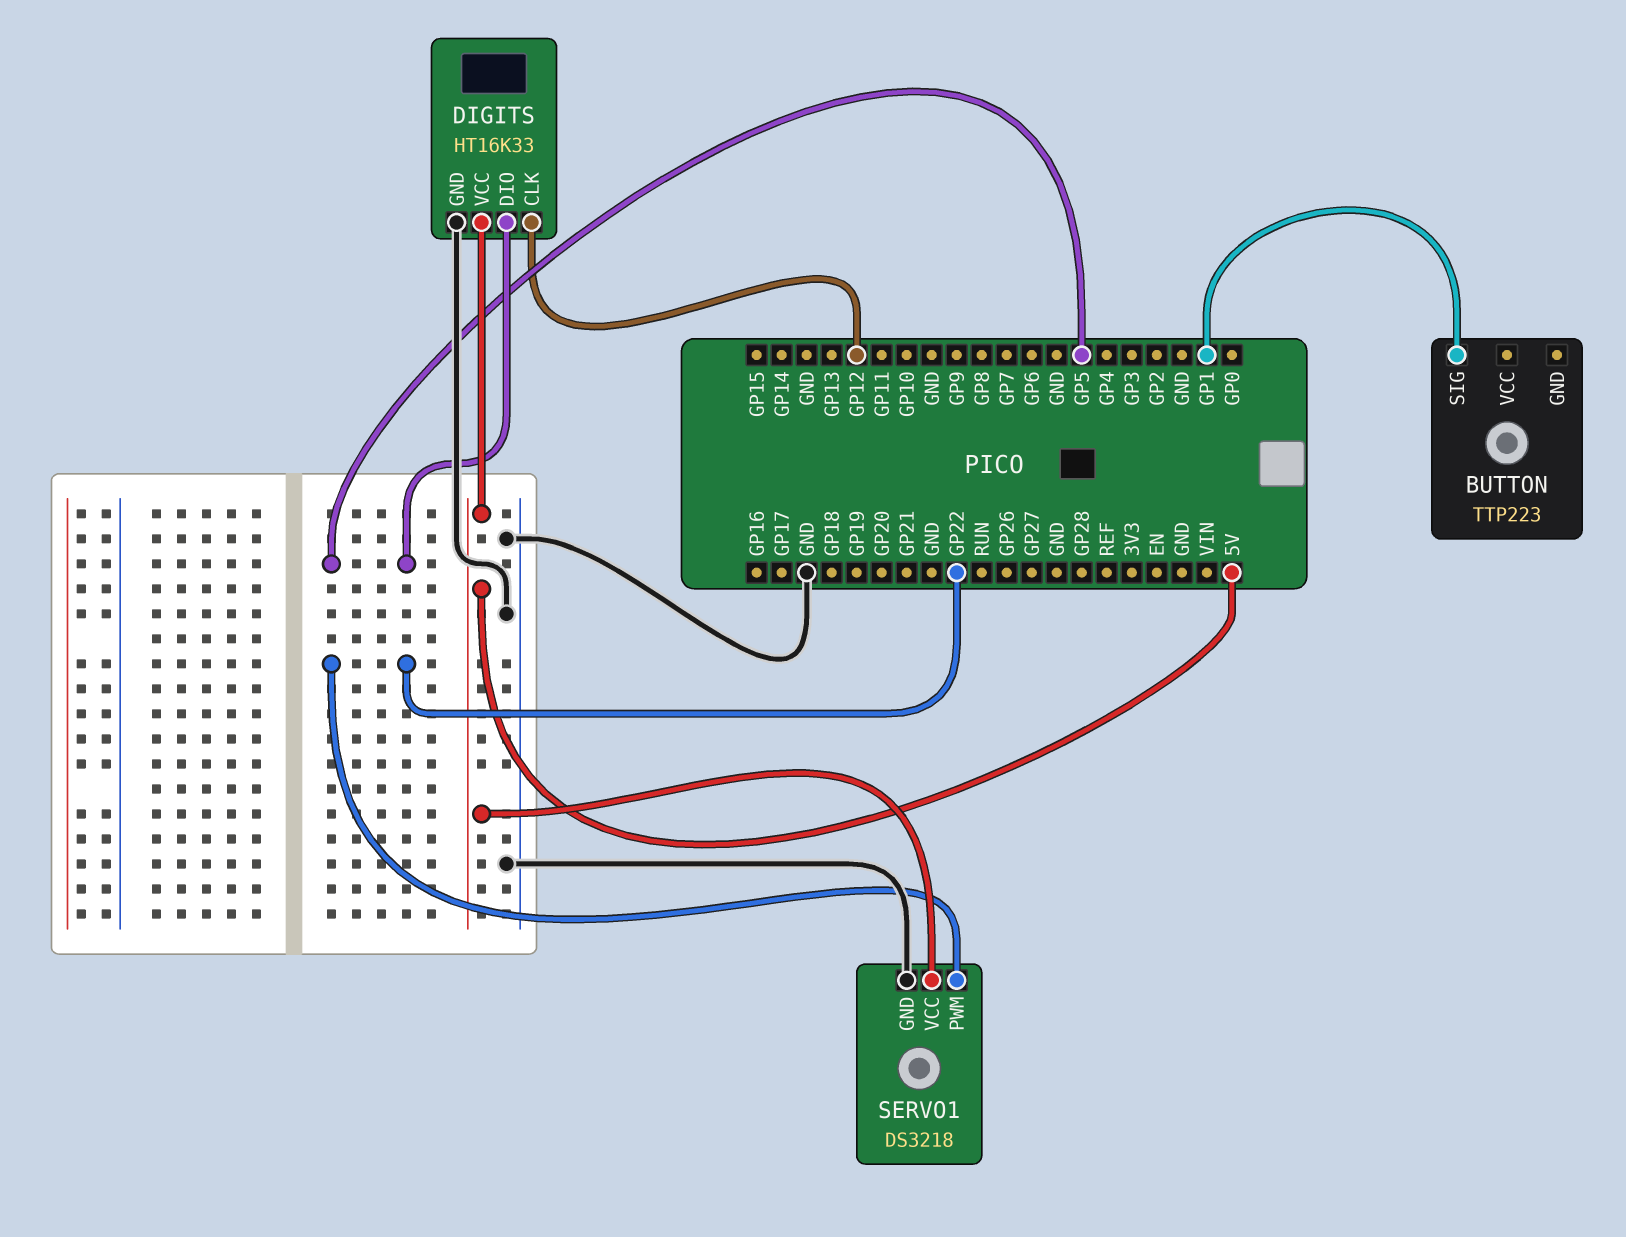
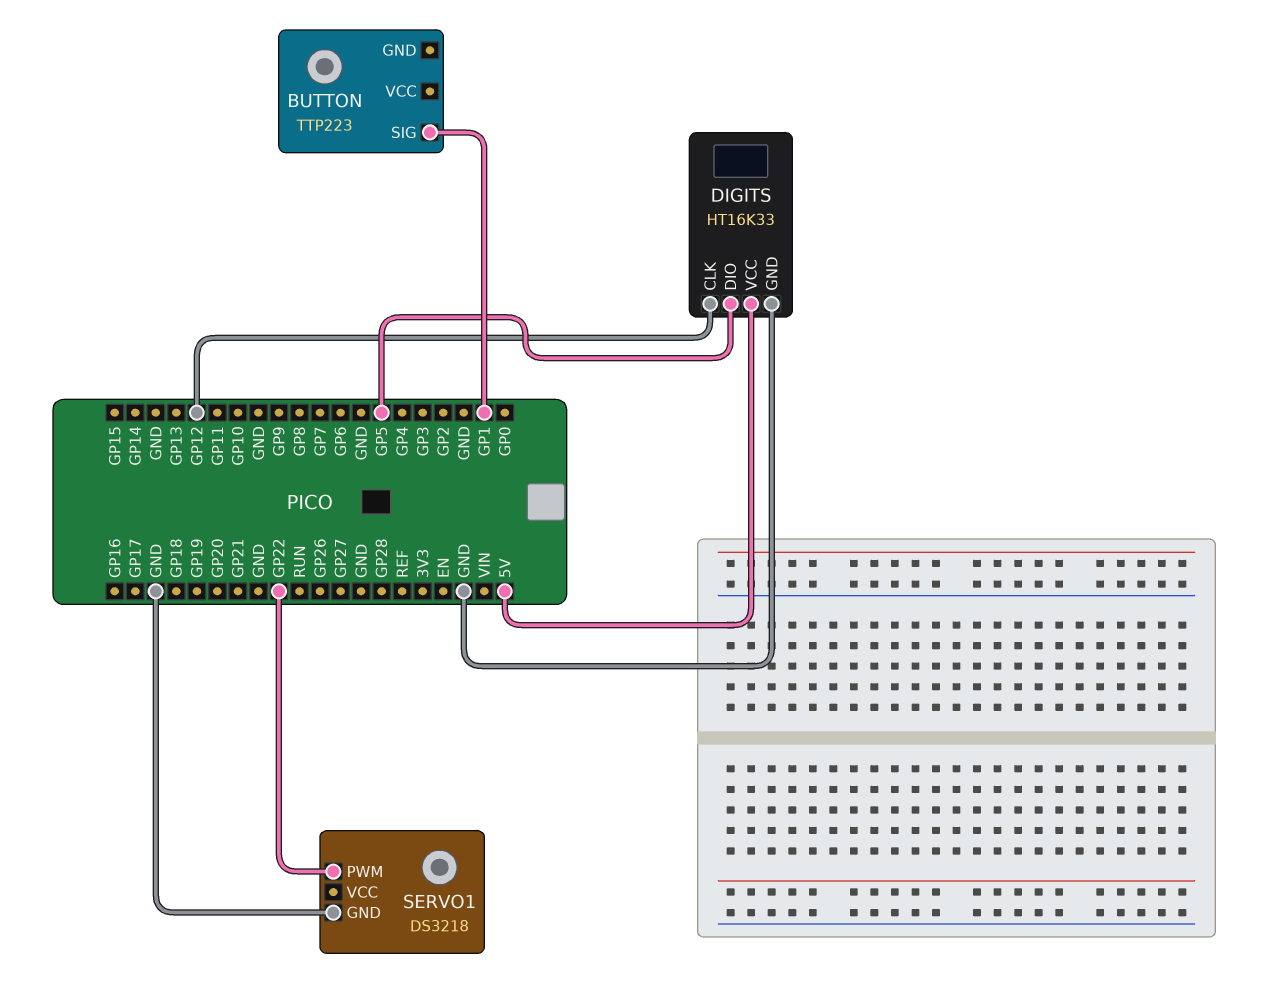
SERVO1 pin VCC: 5V -> none

